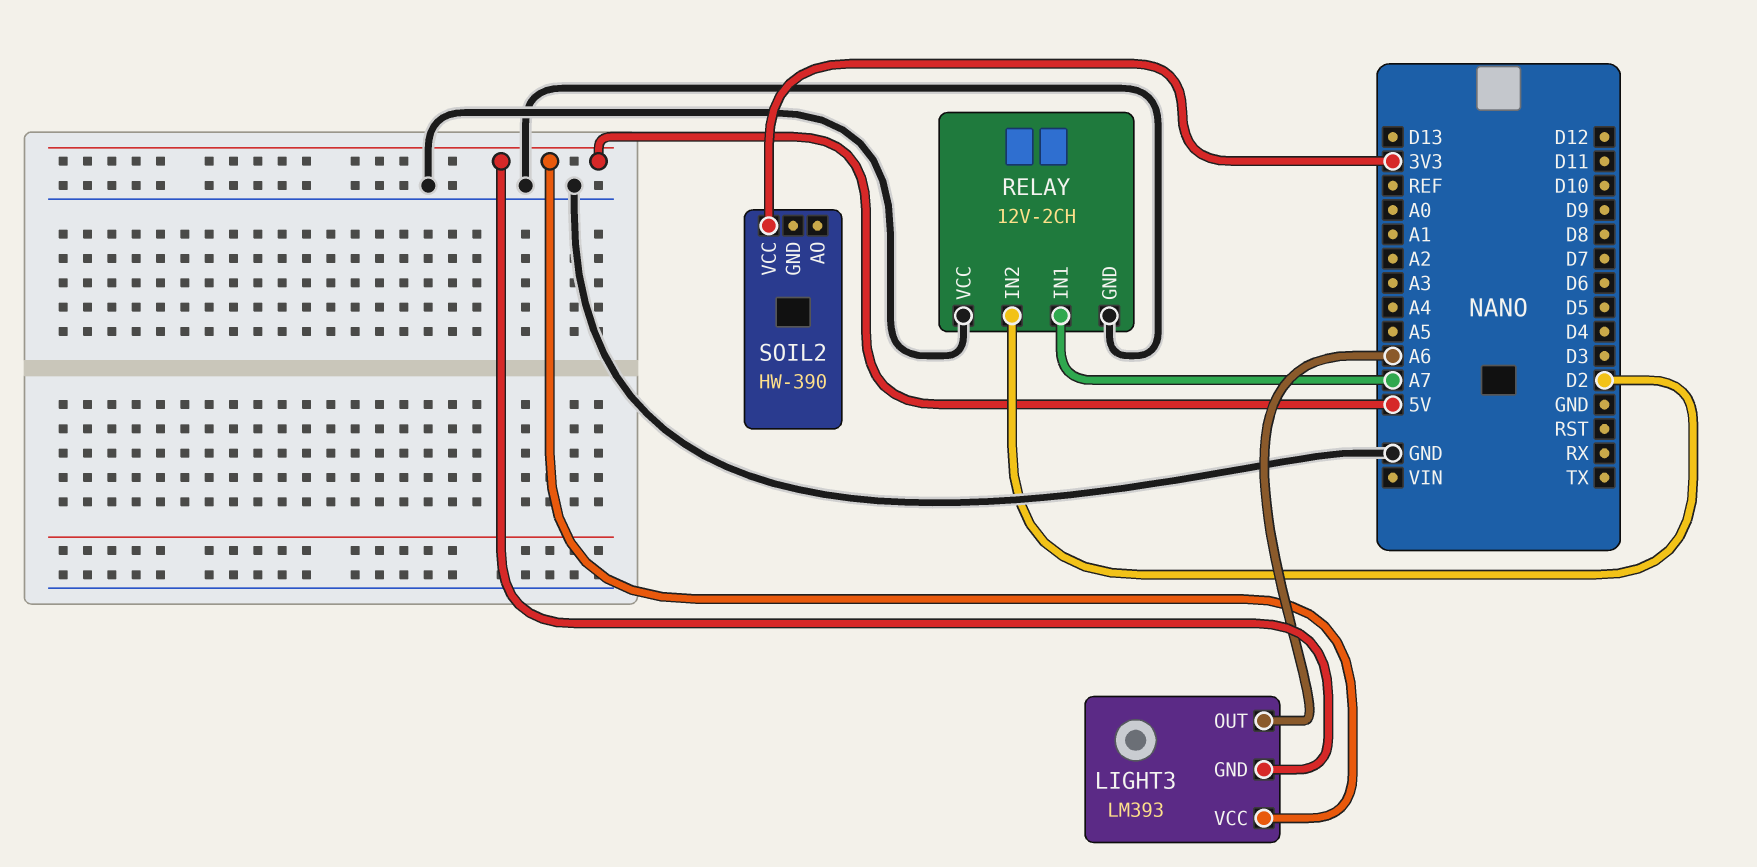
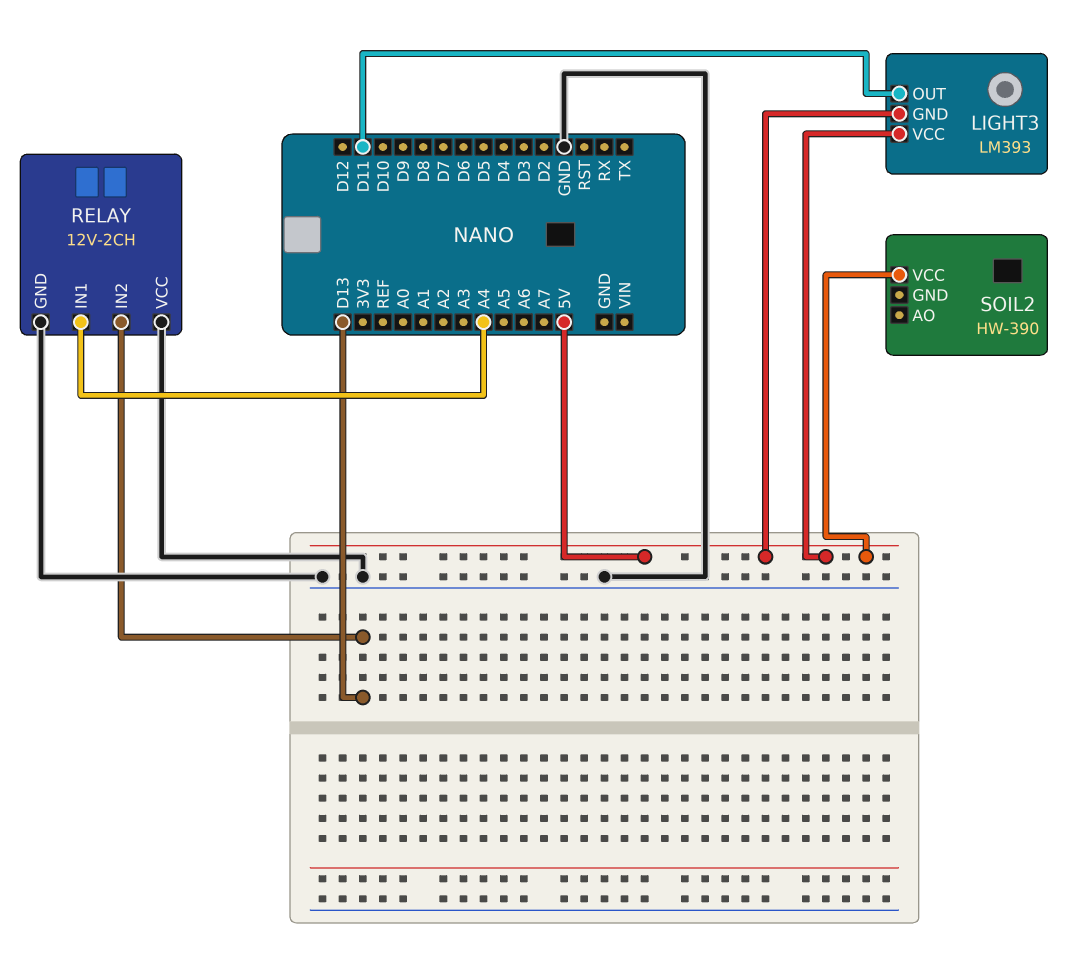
LIGHT3 pin OUT: A6 -> D11
RELAY pin IN1: A7 -> A4
RELAY pin IN2: D2 -> D13
SOIL2 pin VCC: 3V3 -> 5V

